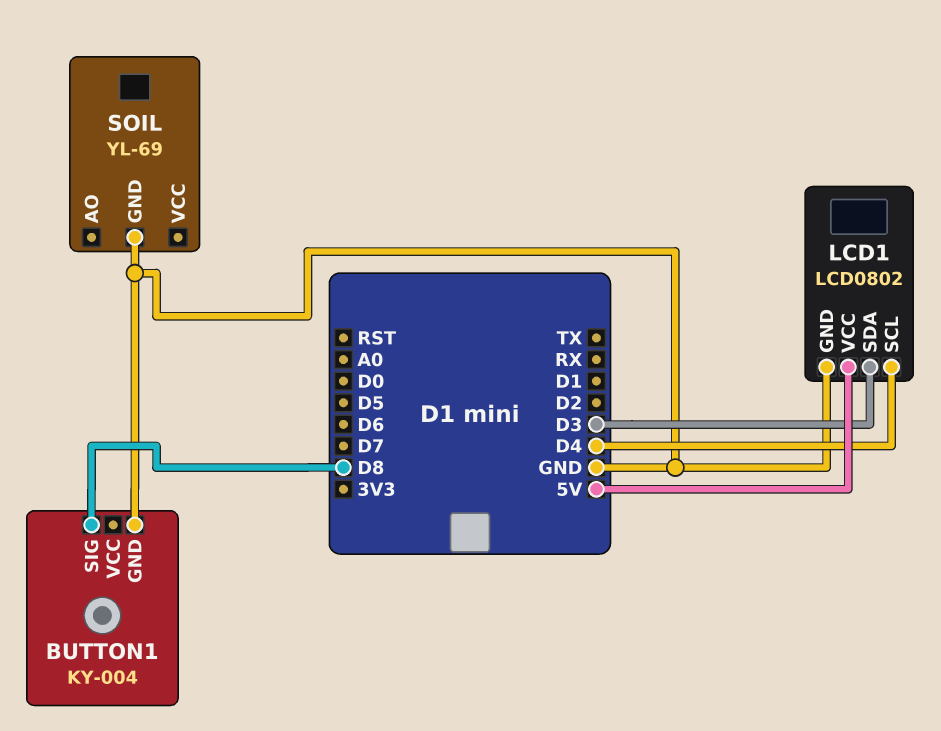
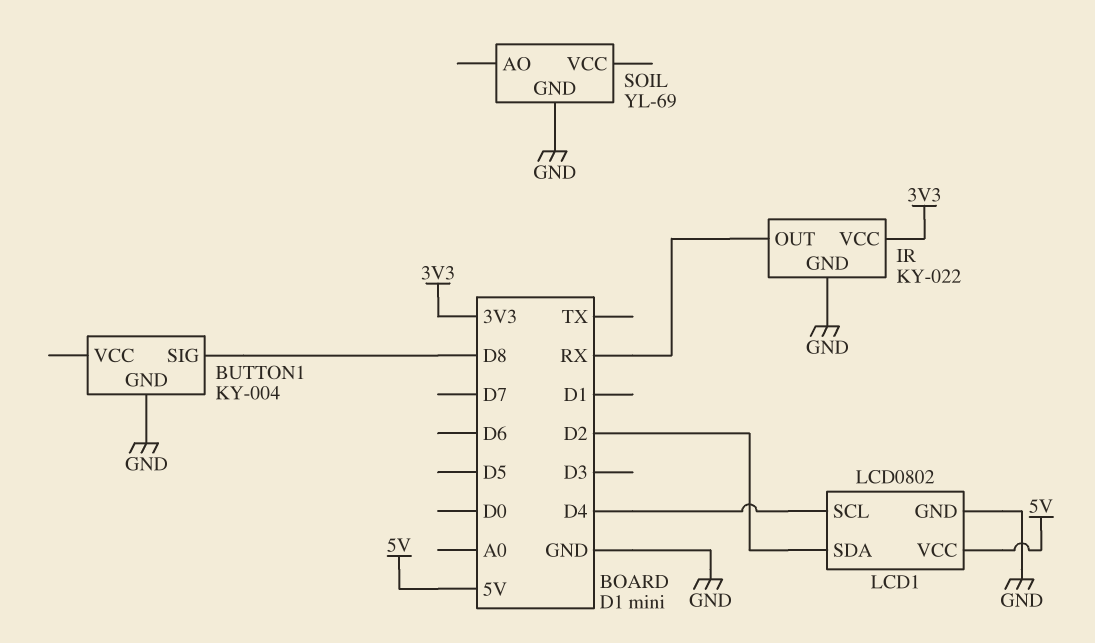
IR: none -> KY-022
IR pin GND: none -> GND
IR pin OUT: none -> RX
IR pin VCC: none -> 3V3
LCD1 pin SDA: D3 -> D2

